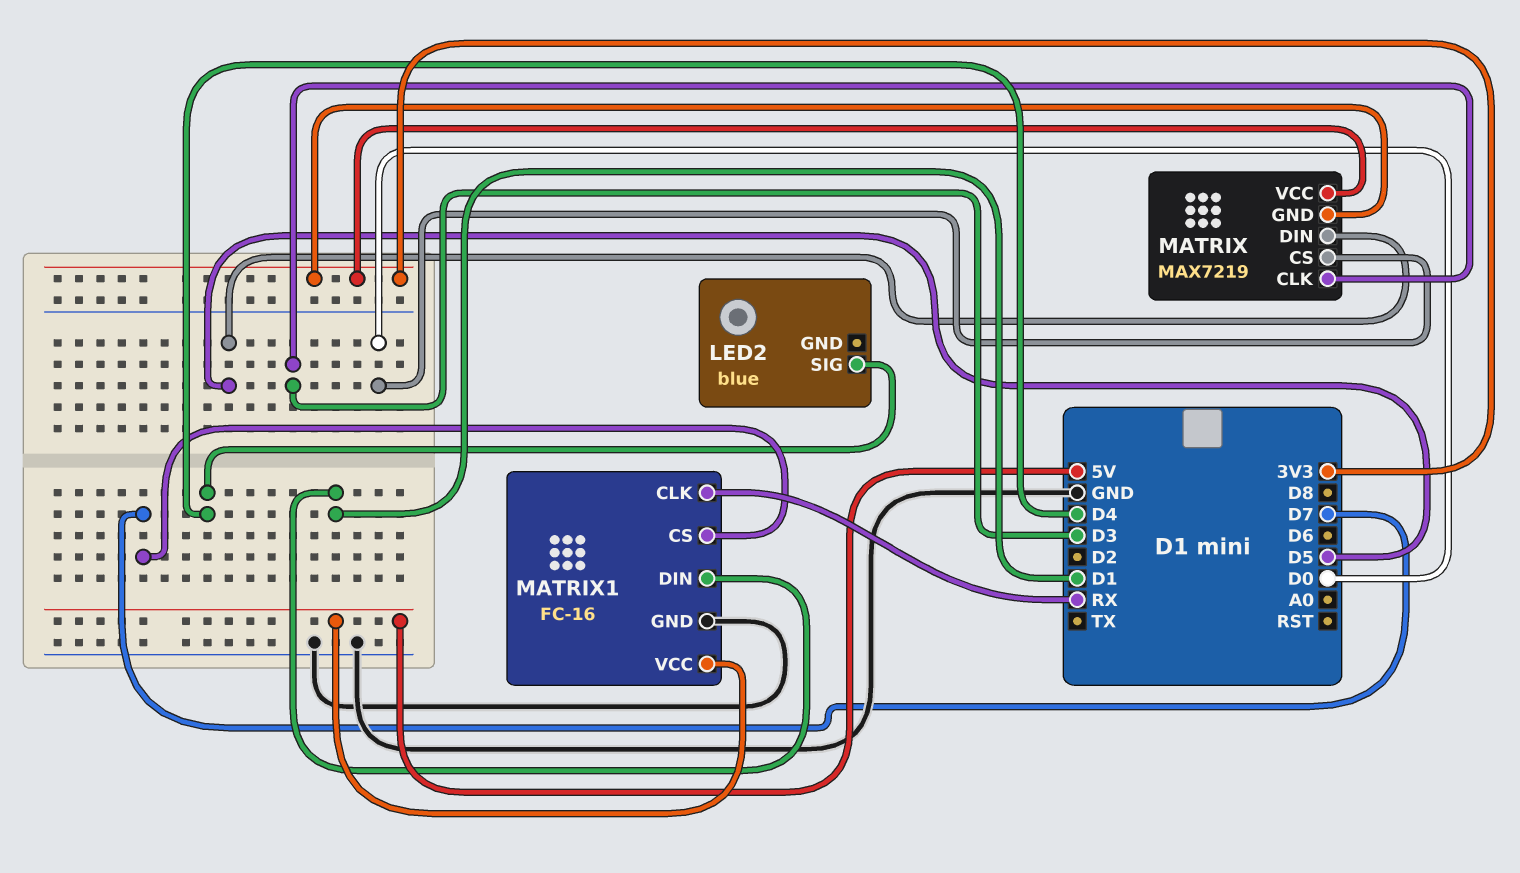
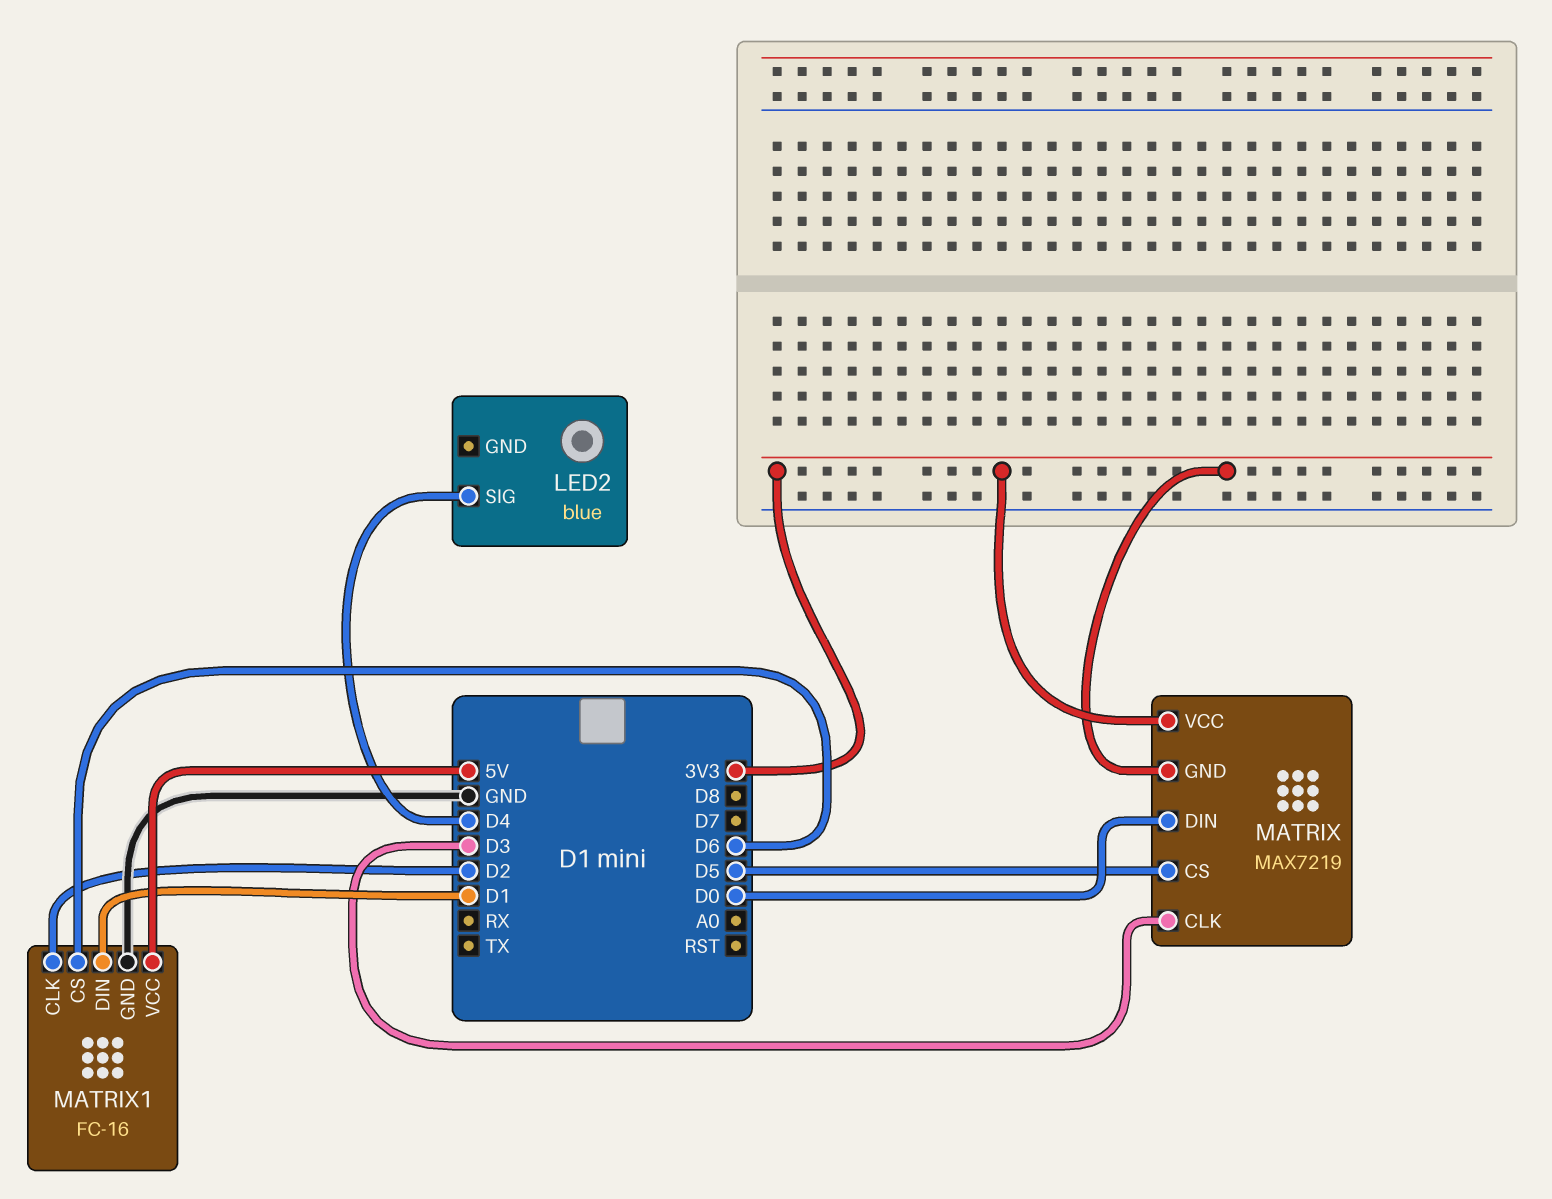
MATRIX pin CS: D0 -> D5
MATRIX pin DIN: D5 -> D0
MATRIX1 pin CLK: RX -> D2
MATRIX1 pin CS: D7 -> D6

